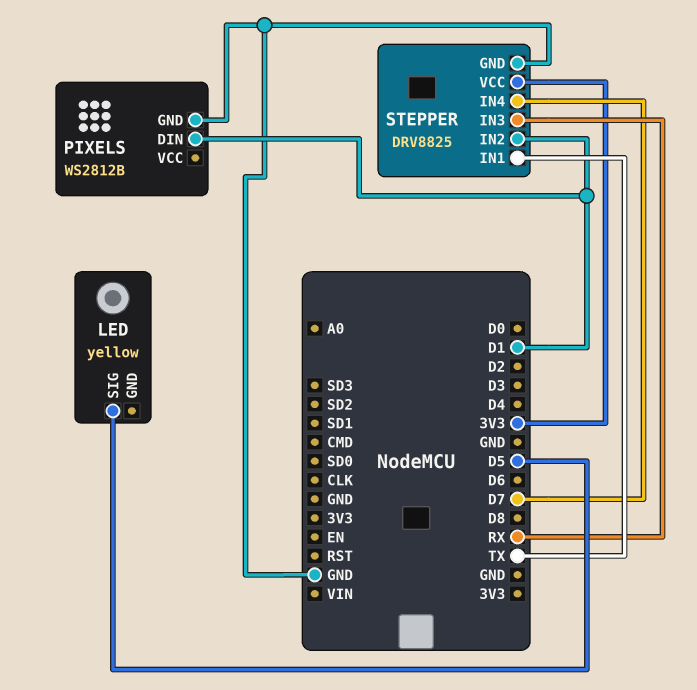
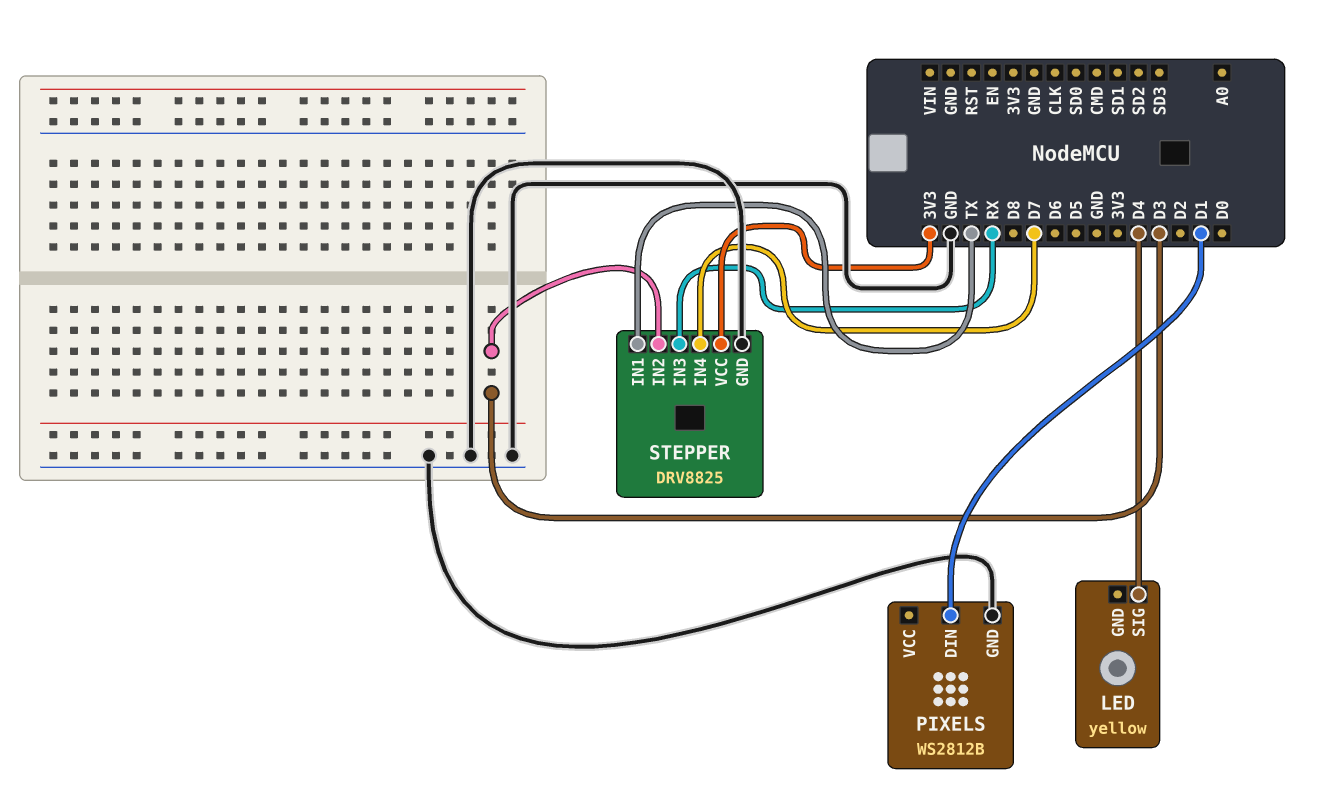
LED pin SIG: D5 -> D4
STEPPER pin IN2: D1 -> D3

